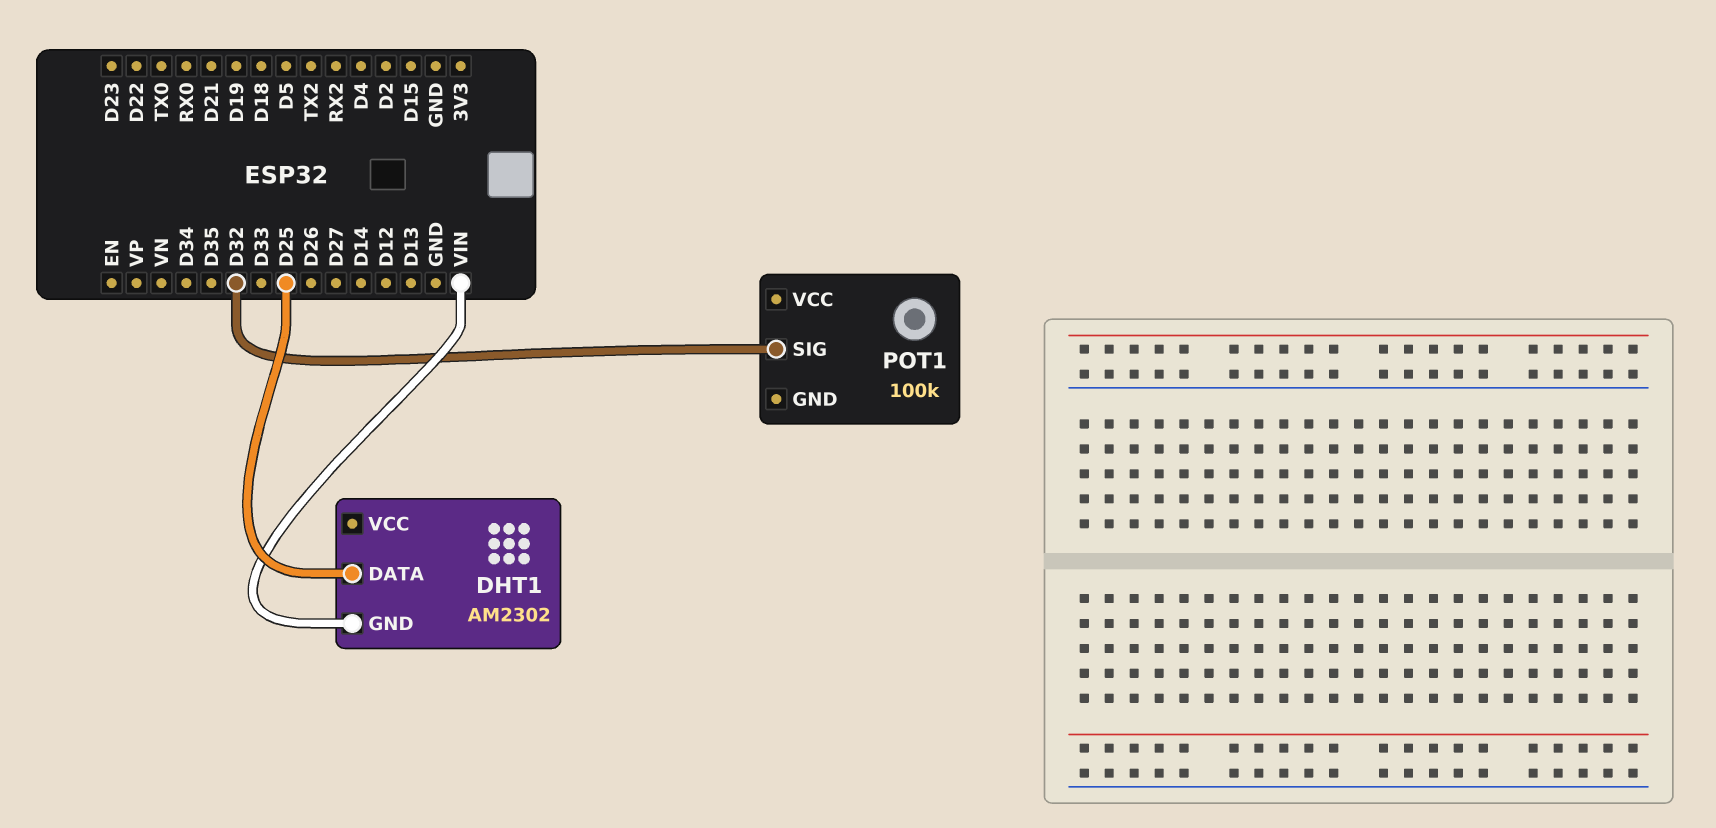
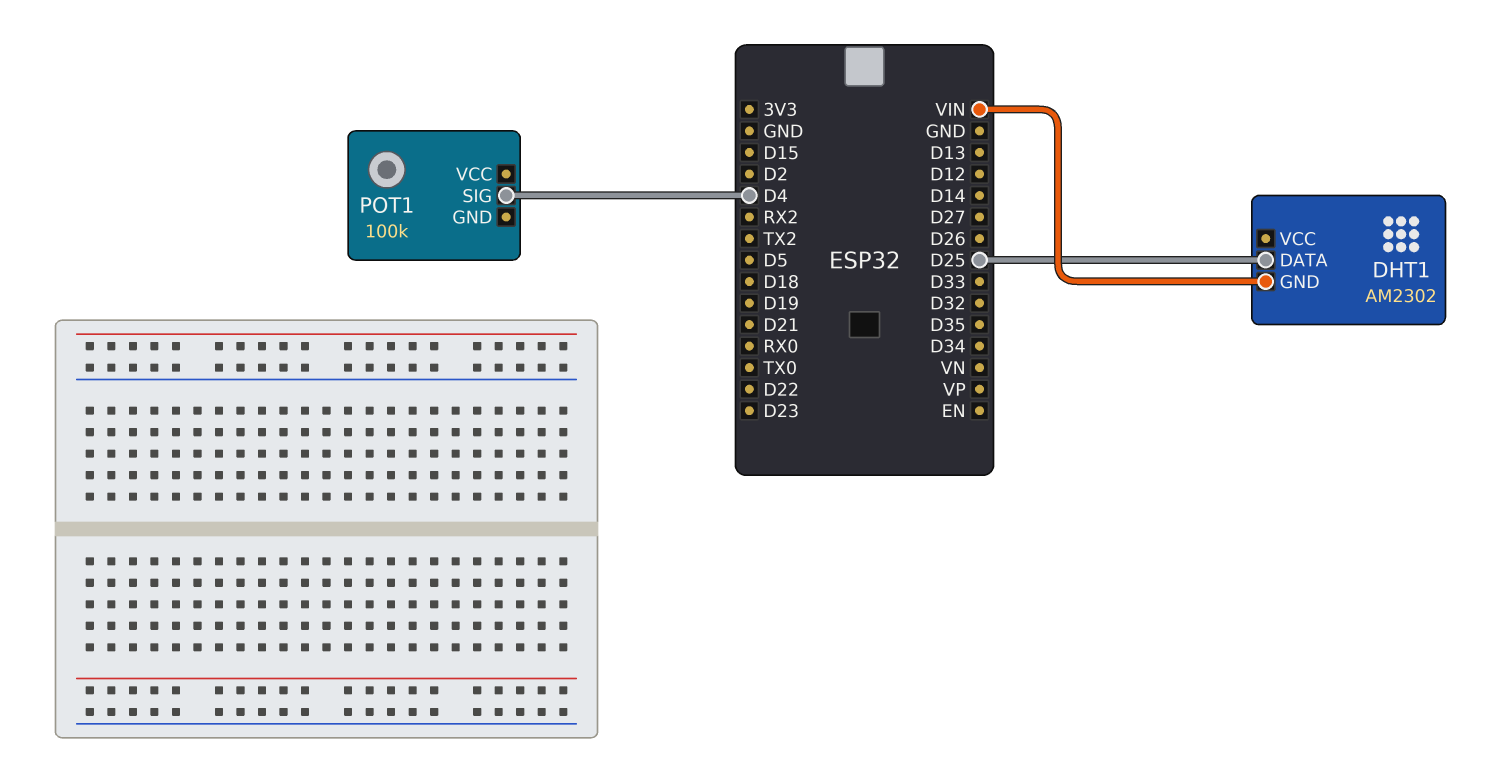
POT1 pin SIG: D32 -> D4

